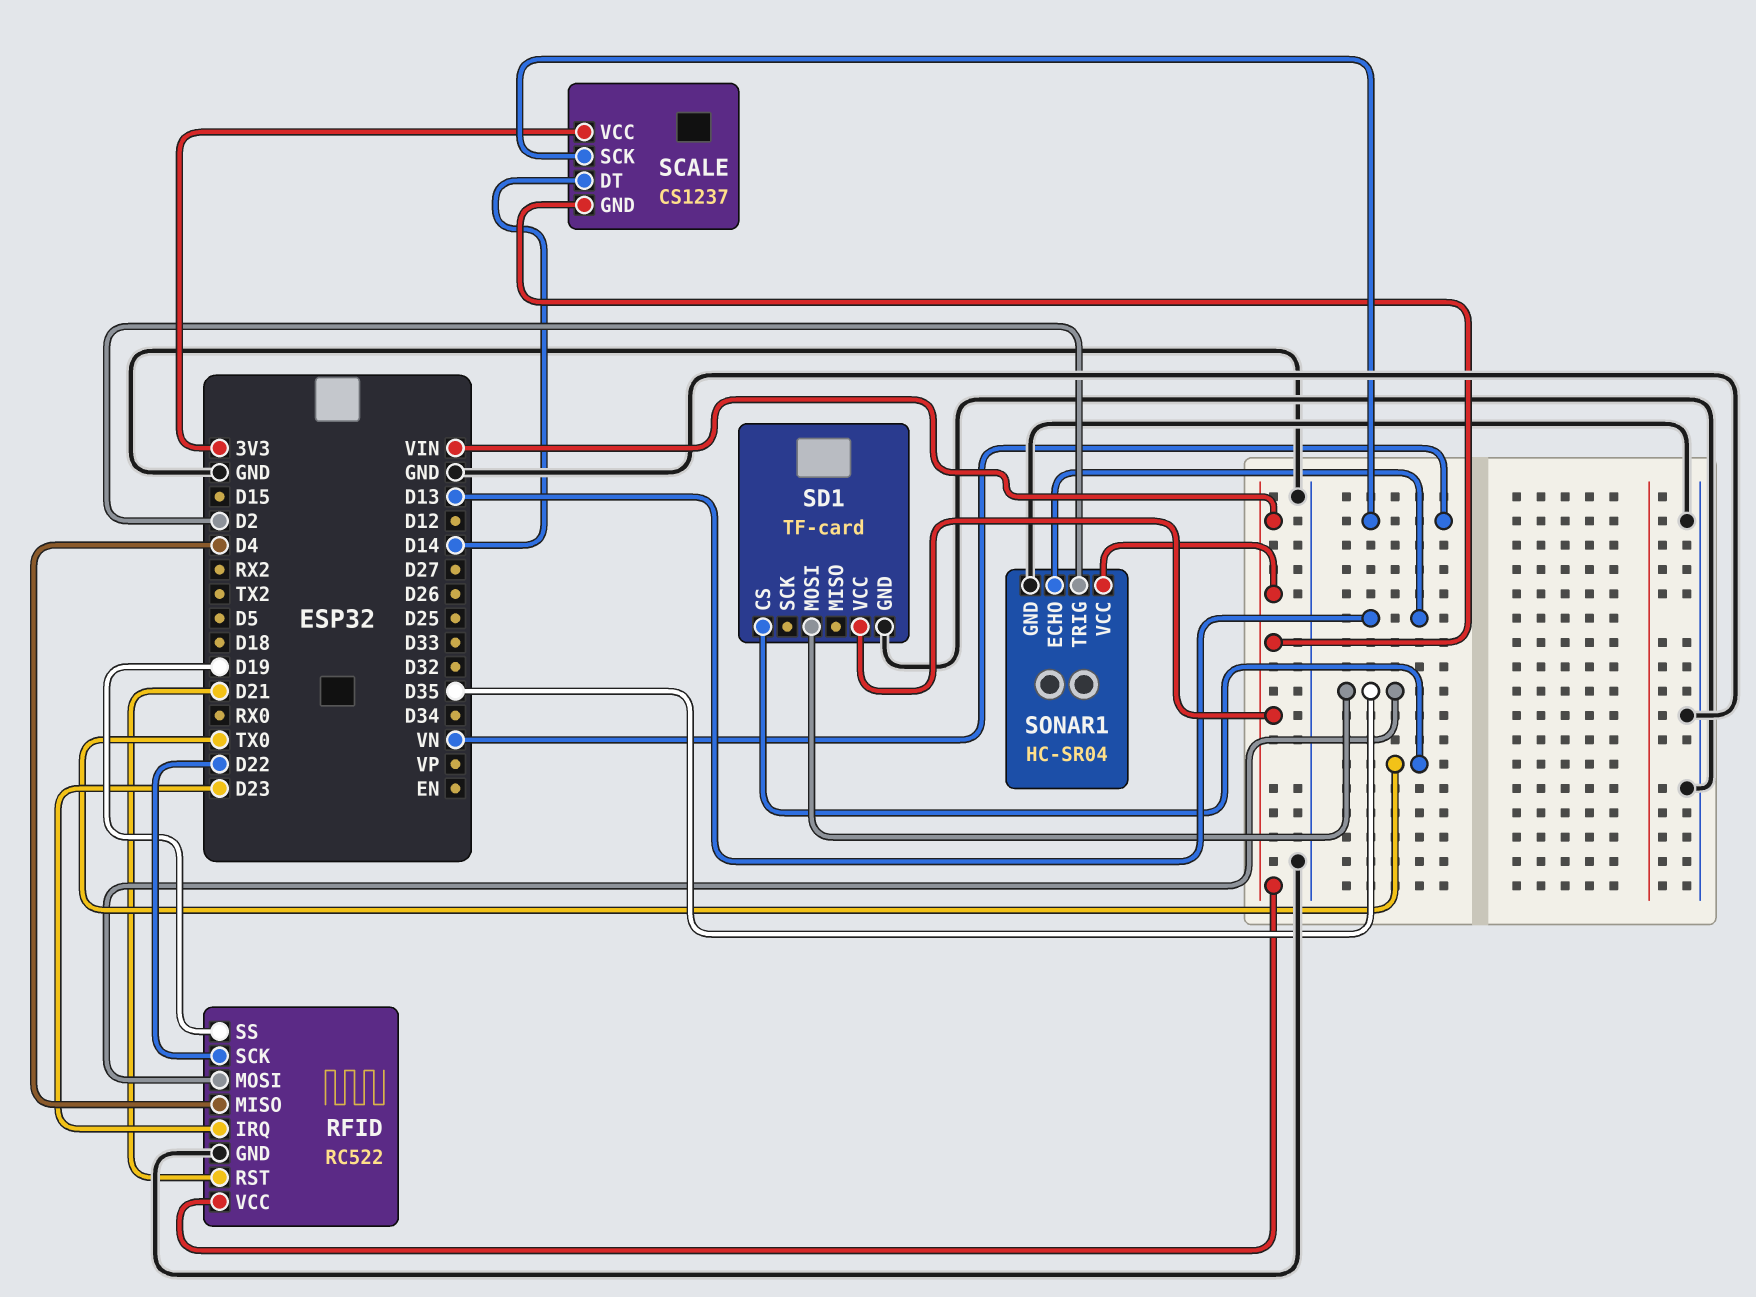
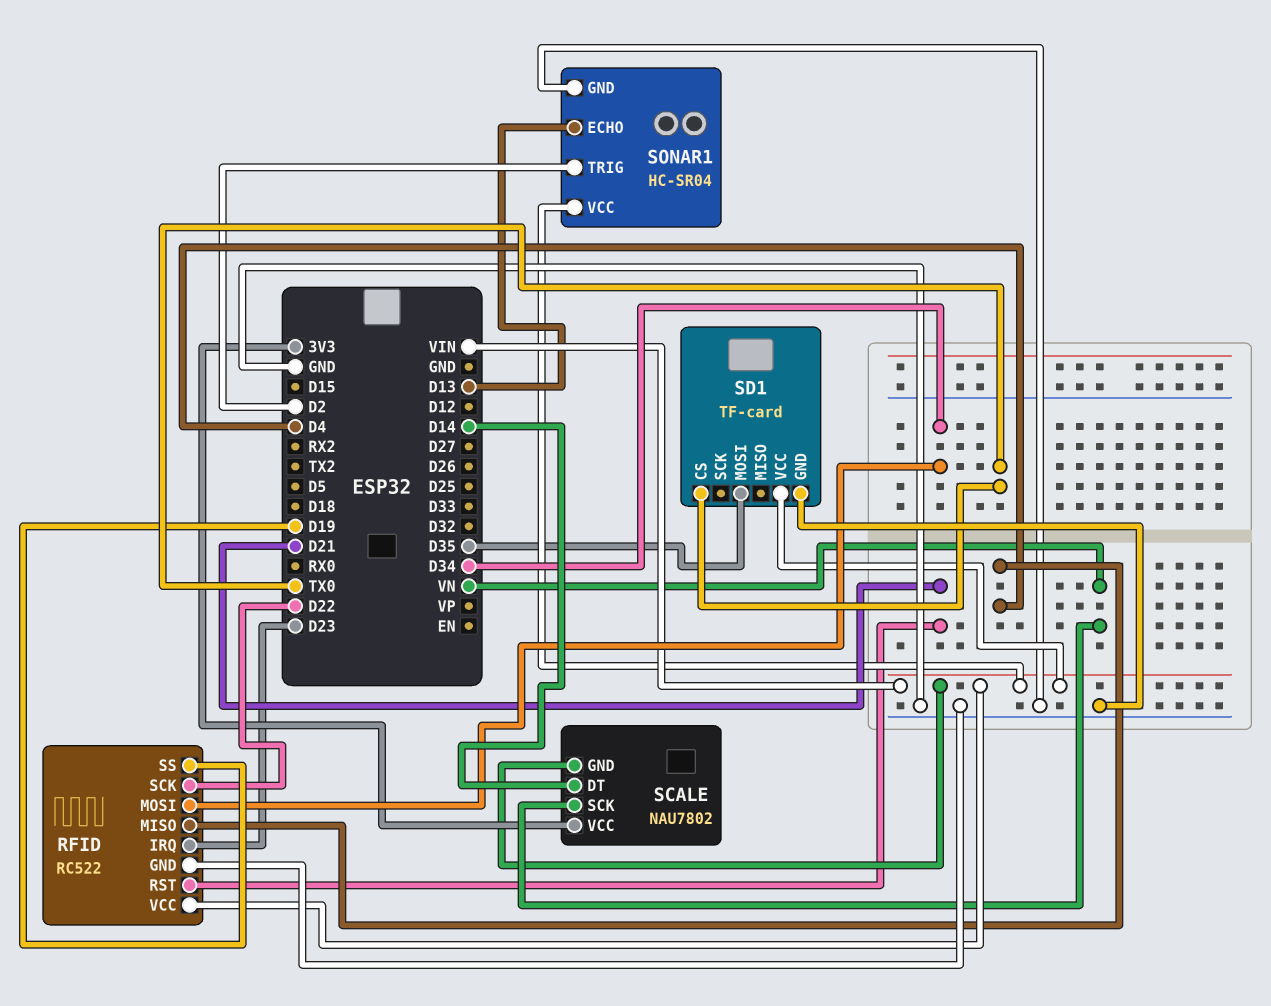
RFID pin MOSI: D35 -> D34
SCALE: CS1237 -> NAU7802

